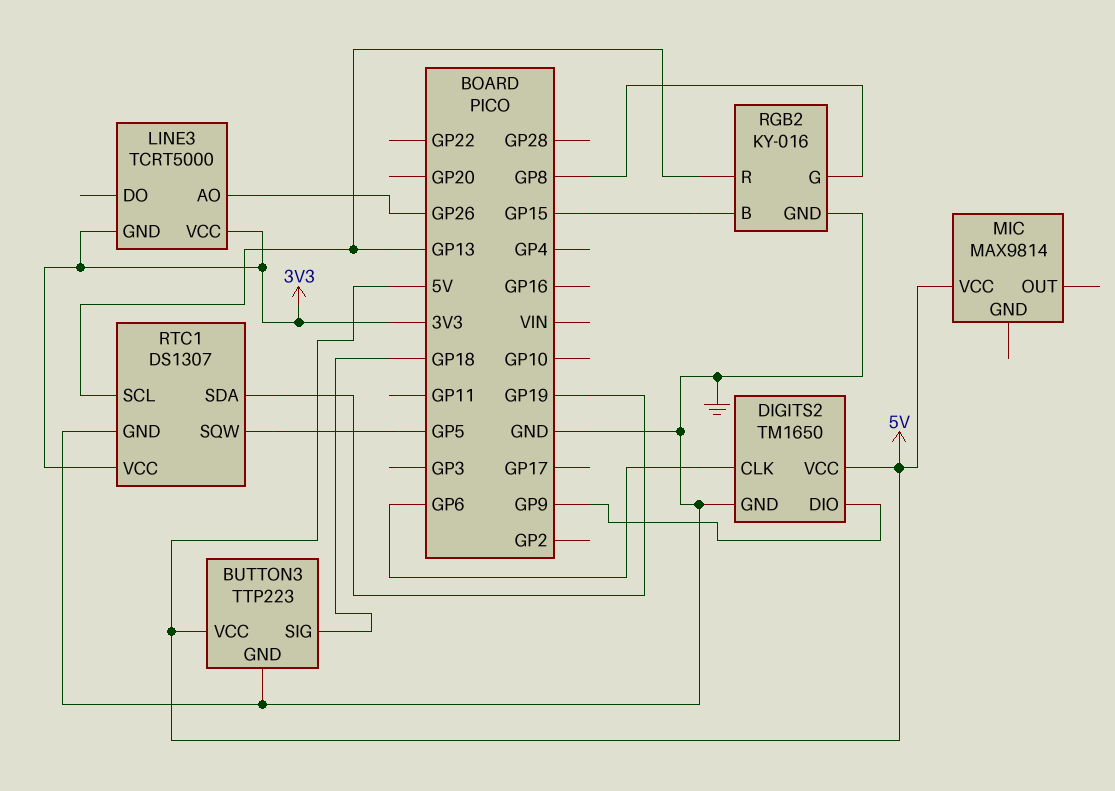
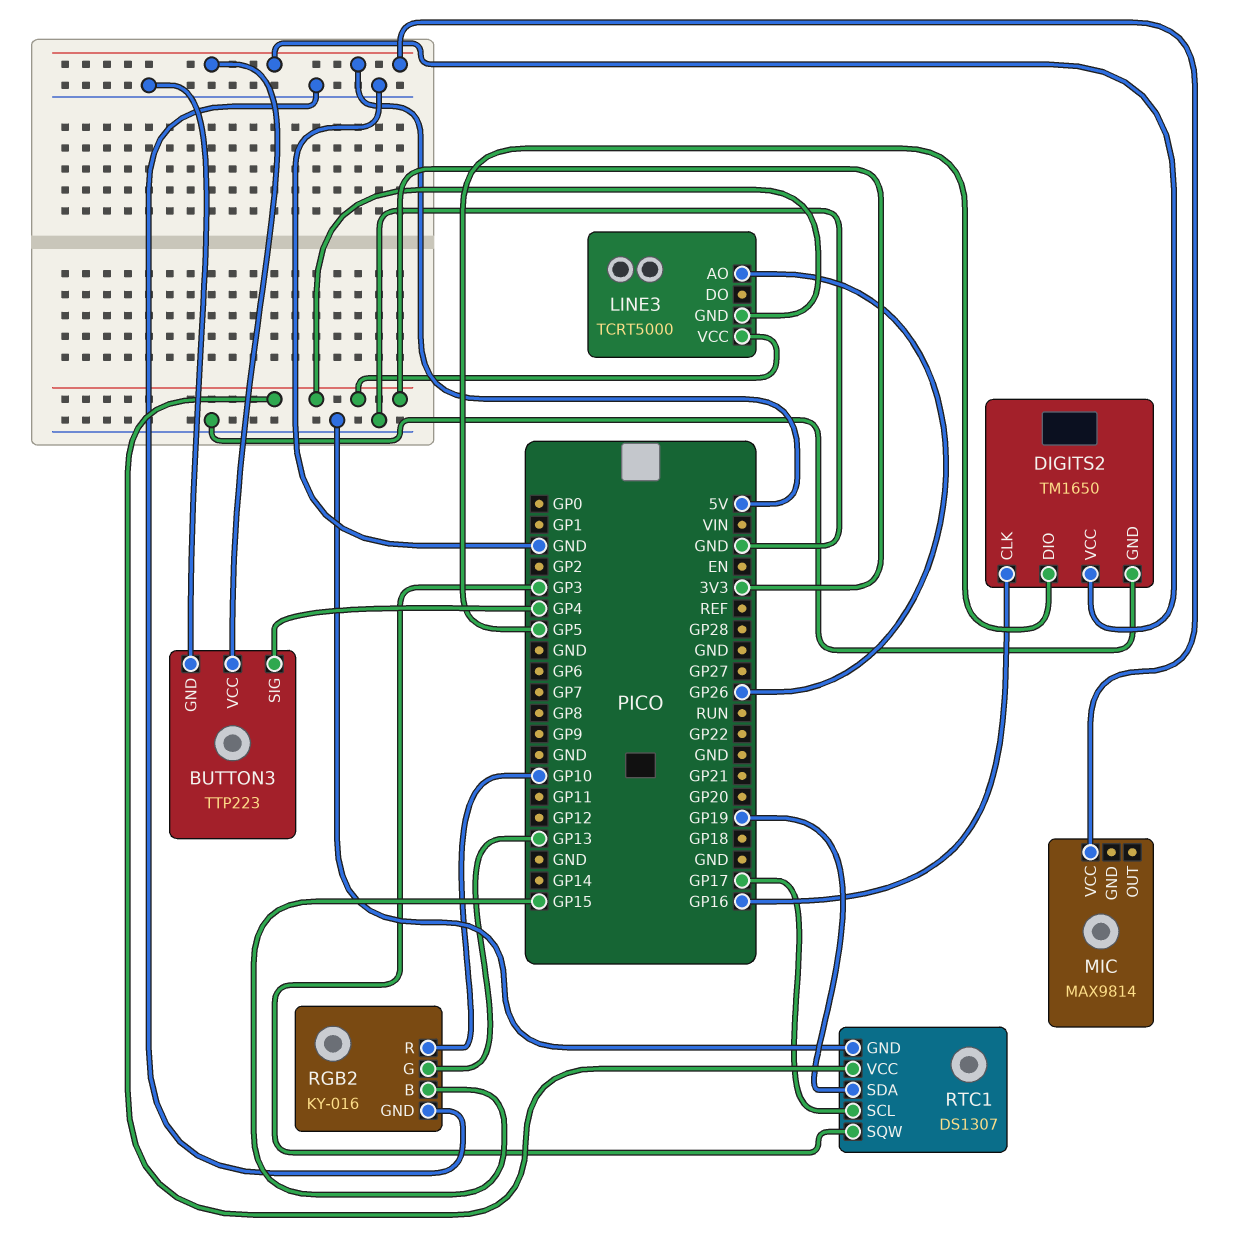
BUTTON3 pin SIG: GP18 -> GP4
DIGITS2 pin CLK: GP6 -> GP16
DIGITS2 pin DIO: GP9 -> GP5
RGB2 pin G: GP8 -> GP13
RGB2 pin R: GP13 -> GP10
RTC1 pin SCL: GP13 -> GP17
RTC1 pin SQW: GP5 -> GP3

